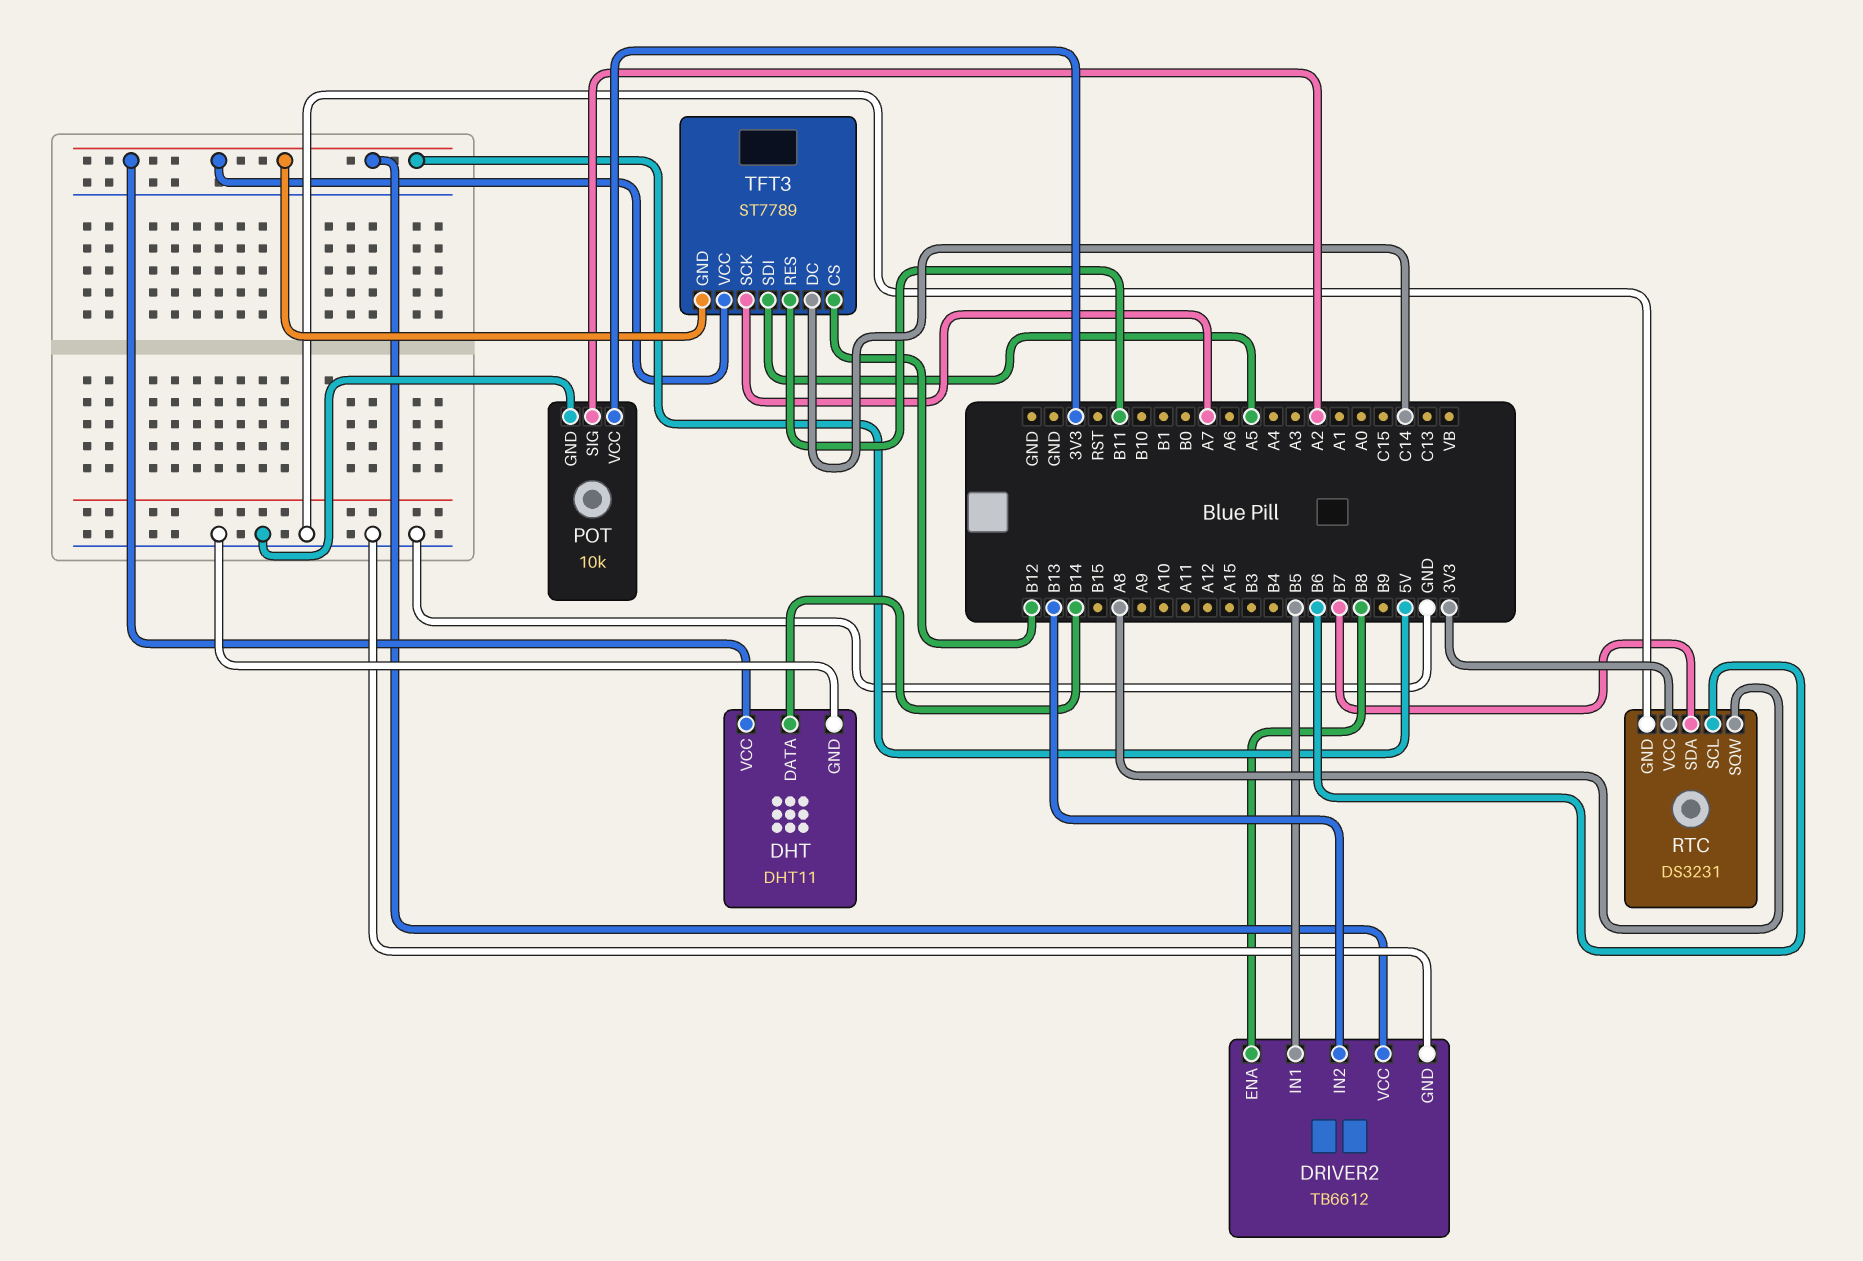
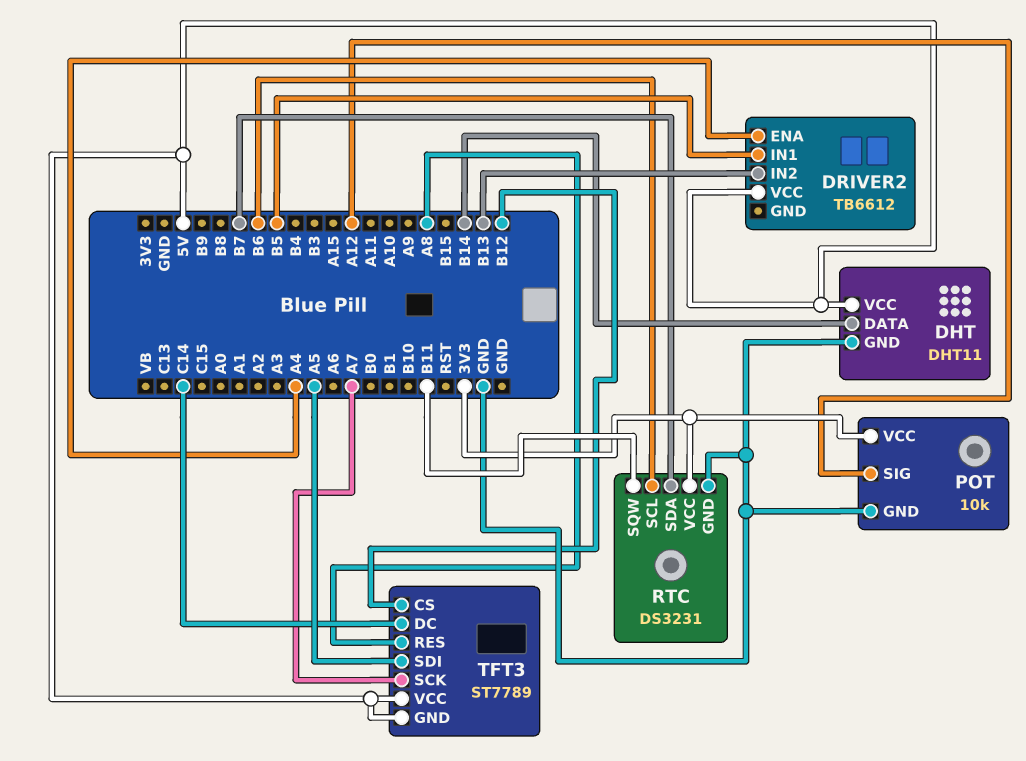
DRIVER2 pin ENA: B8 -> A4
DRIVER2 pin GND: GND -> none
POT pin SIG: A2 -> A12
RTC pin SQW: A8 -> B11
TFT3 pin RES: B11 -> A8

